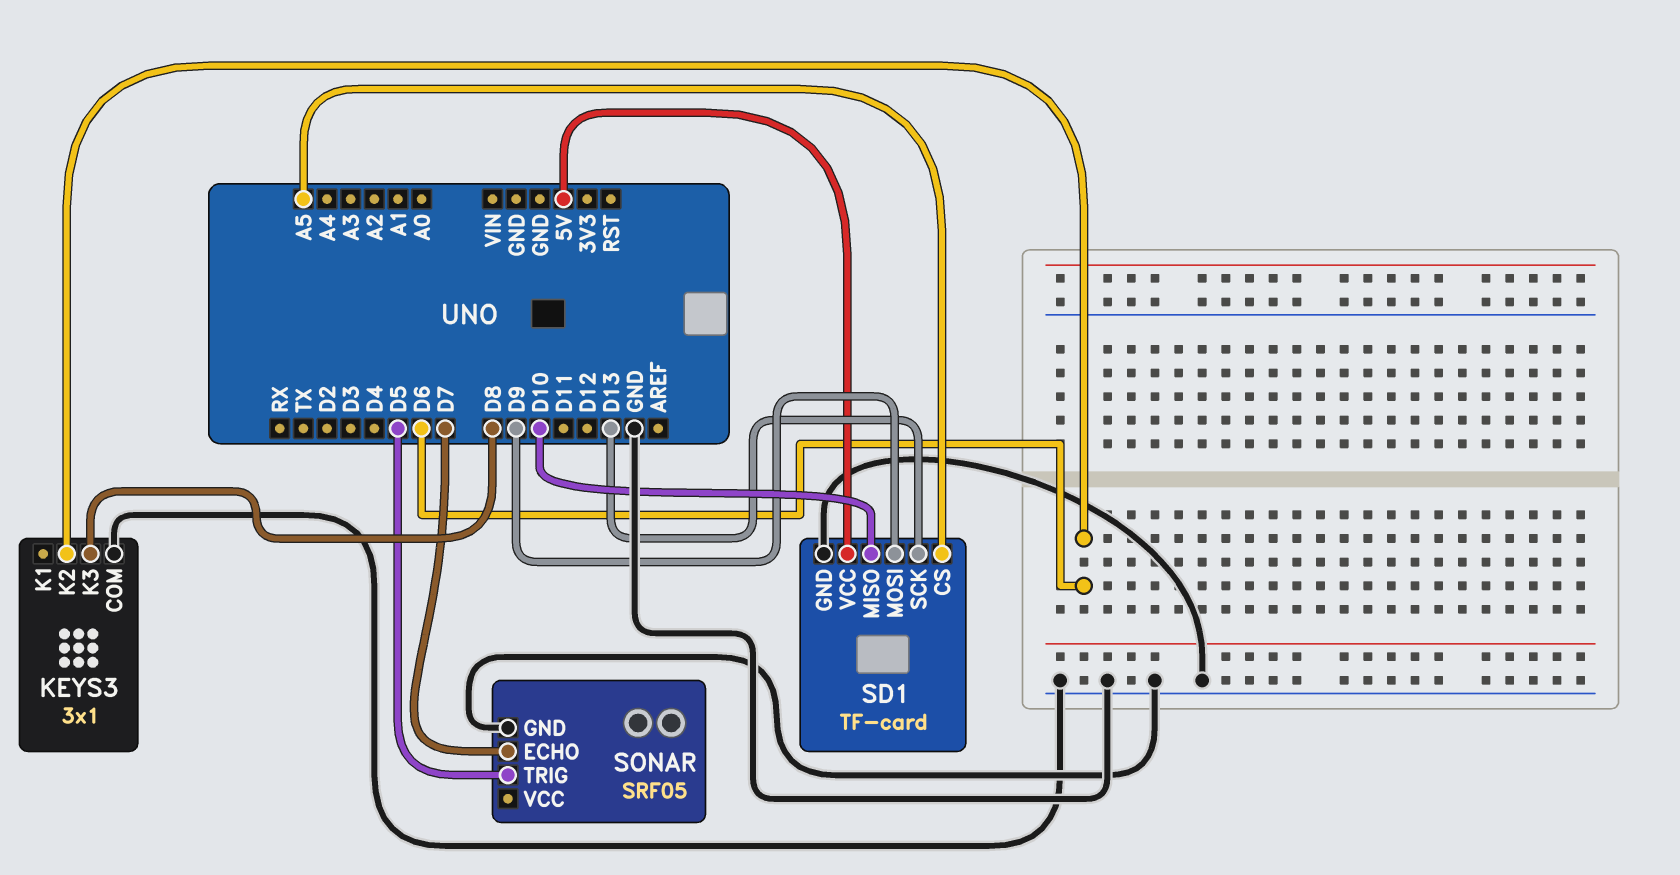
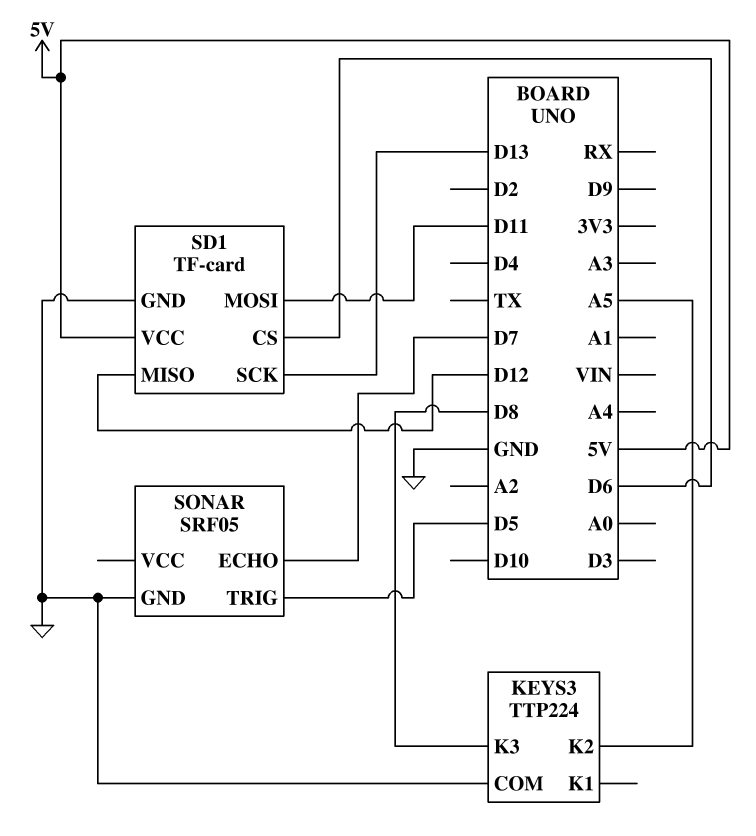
KEYS3: 3x1 -> TTP224
KEYS3 pin K2: D6 -> A5
SD1 pin CS: A5 -> D6
SD1 pin MISO: D10 -> D12
SD1 pin MOSI: D9 -> D11

